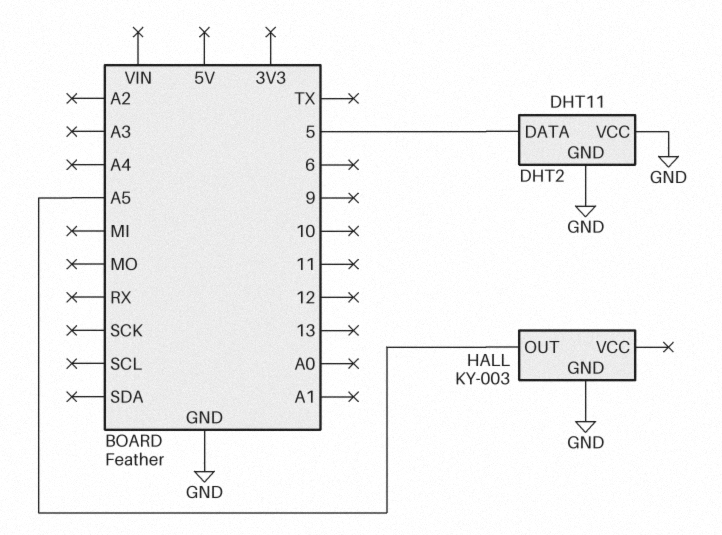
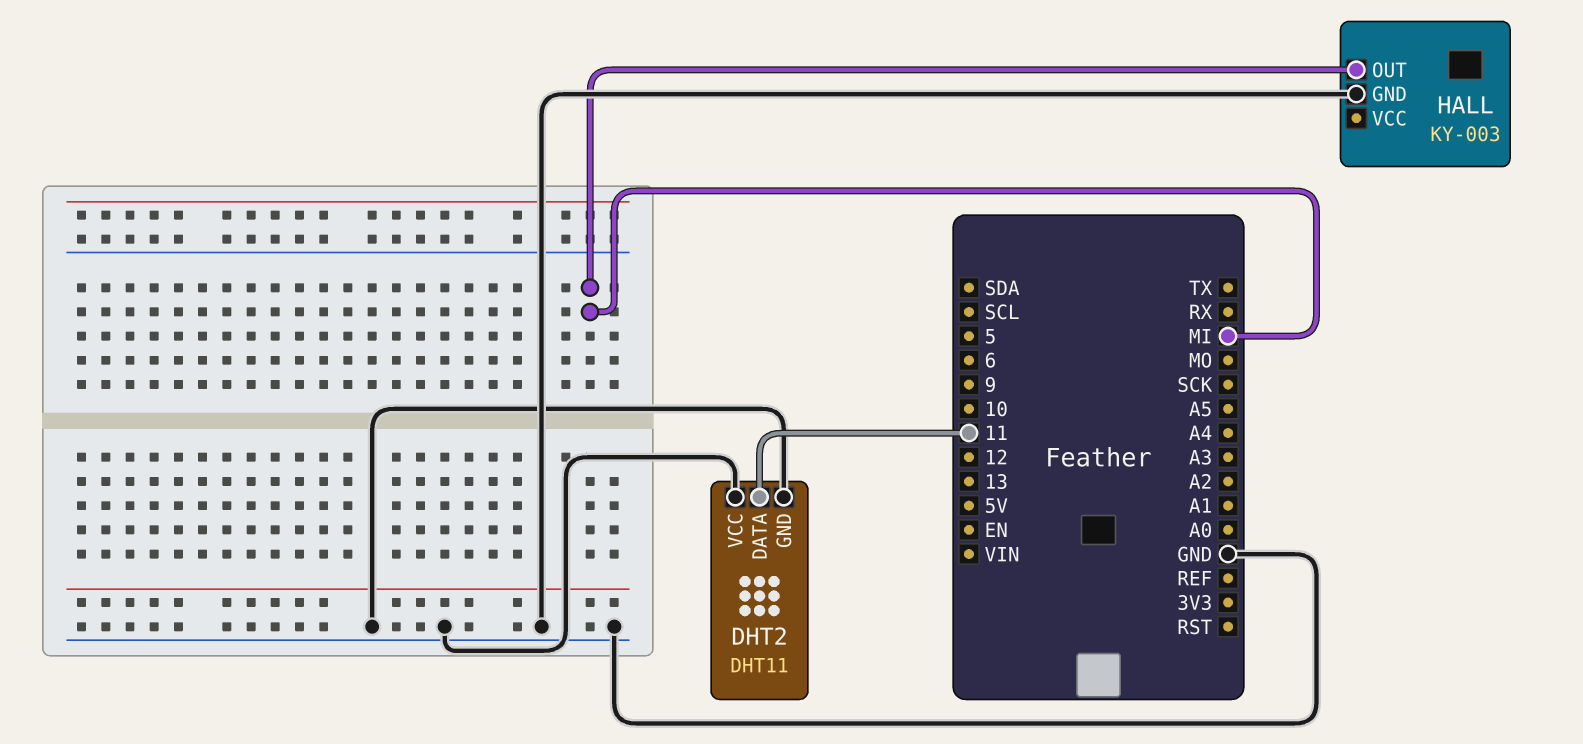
DHT2 pin DATA: 5 -> 11
HALL pin OUT: A5 -> MI

